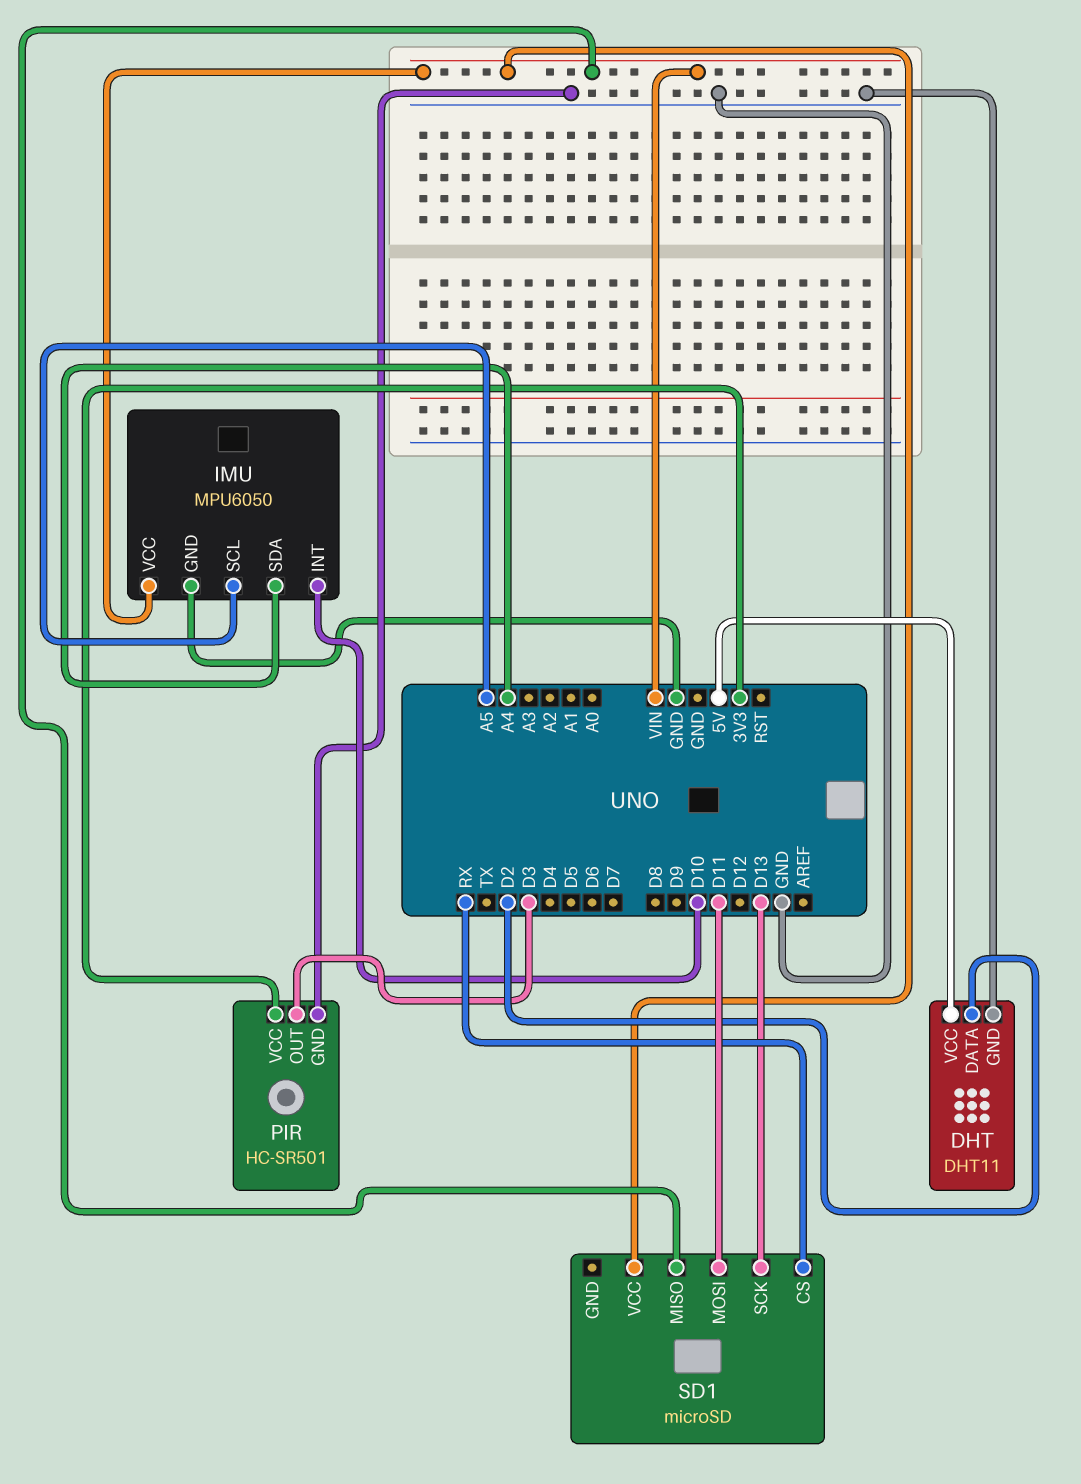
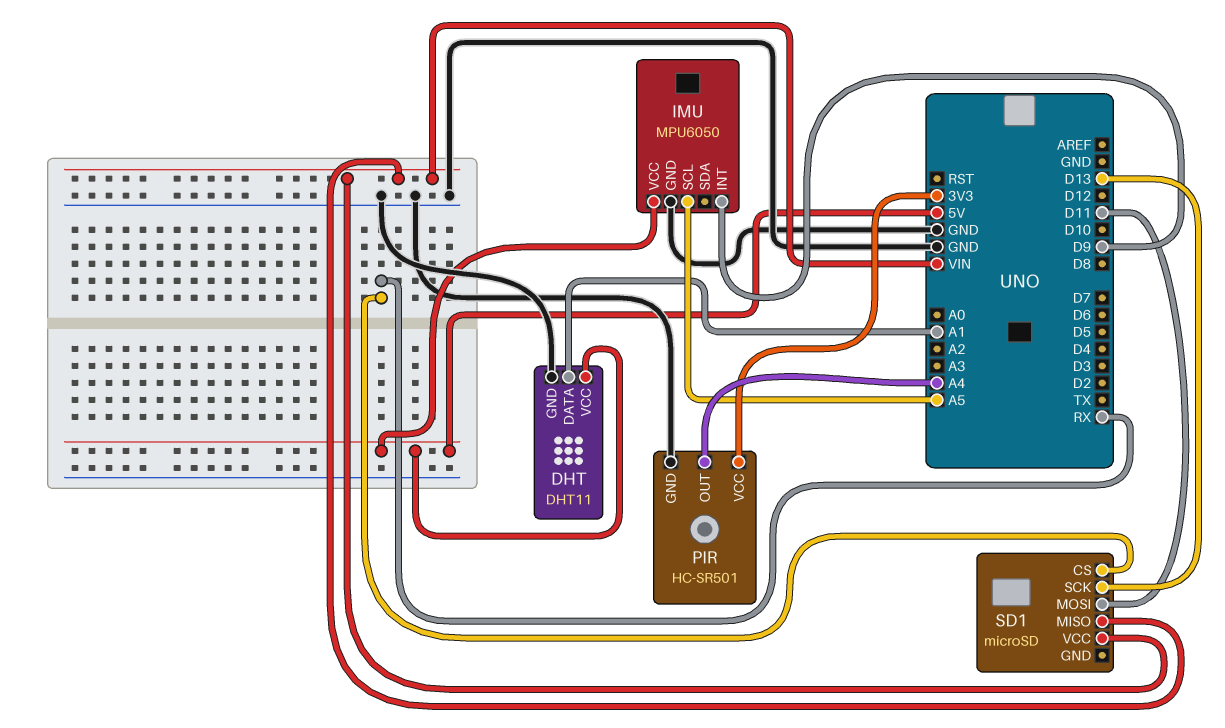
DHT pin DATA: D2 -> A1
IMU pin INT: D10 -> D9
IMU pin SDA: A4 -> none
IMU pin VCC: VIN -> 5V
PIR pin OUT: D3 -> A4

